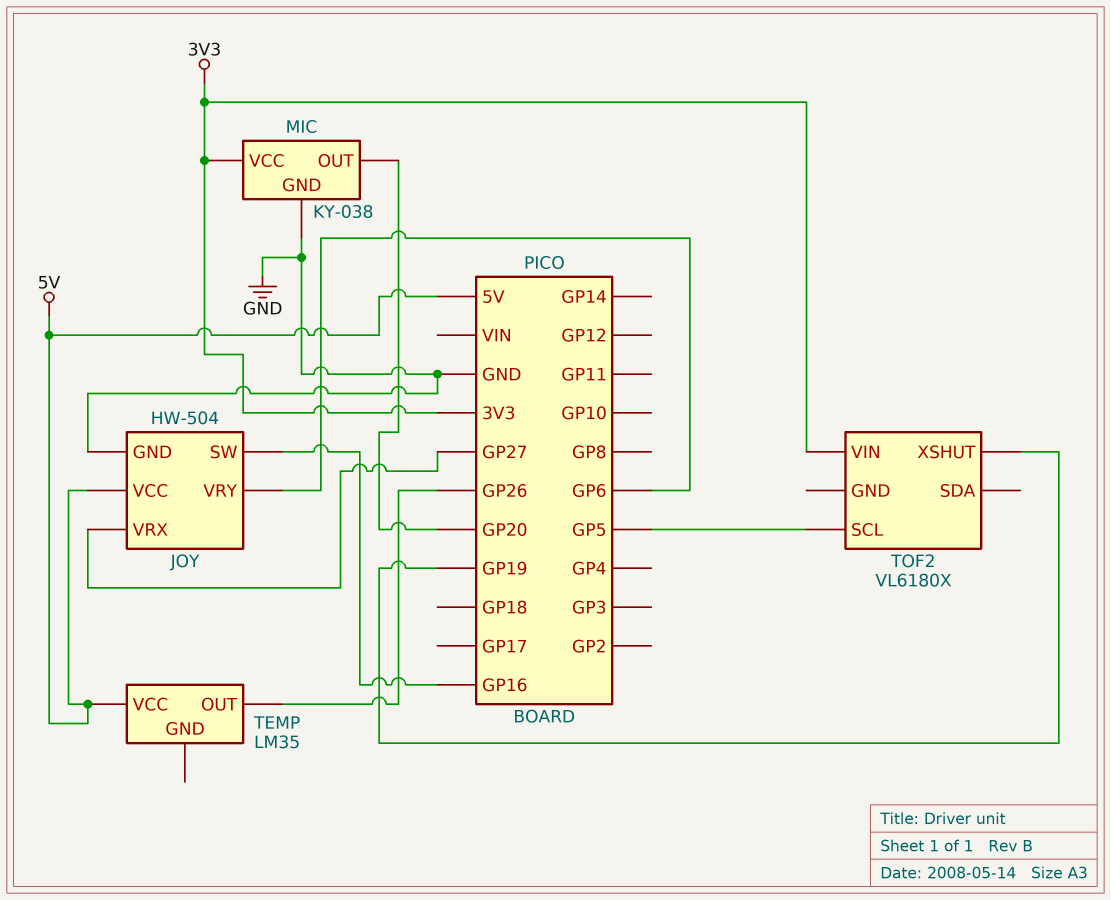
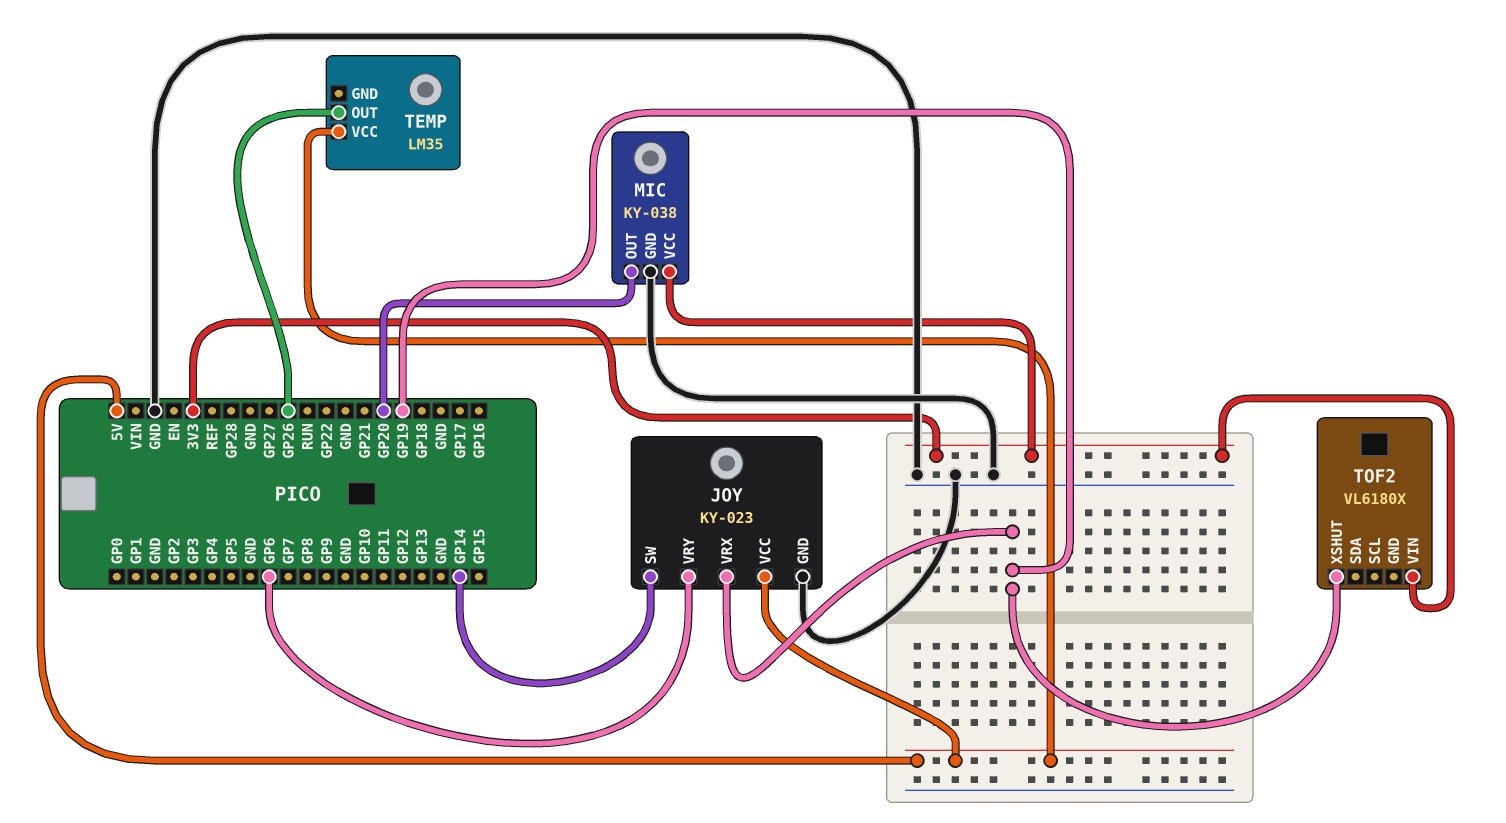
JOY: HW-504 -> KY-023
JOY pin SW: GP16 -> GP14
JOY pin VRX: GP27 -> GP19
TOF2 pin SCL: GP5 -> none

